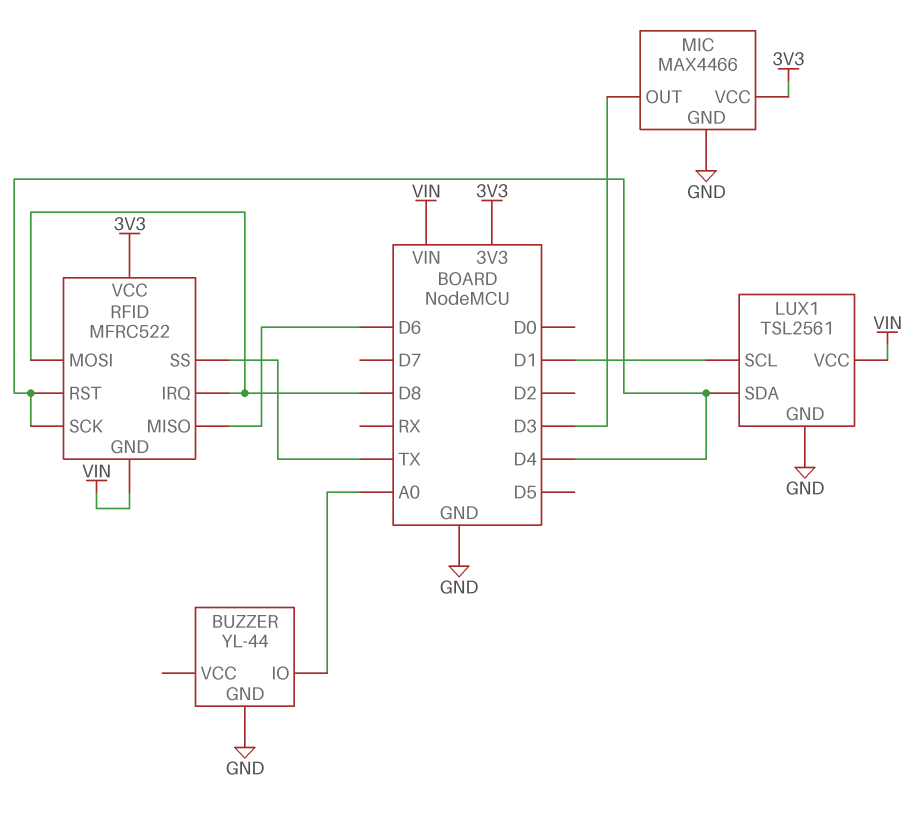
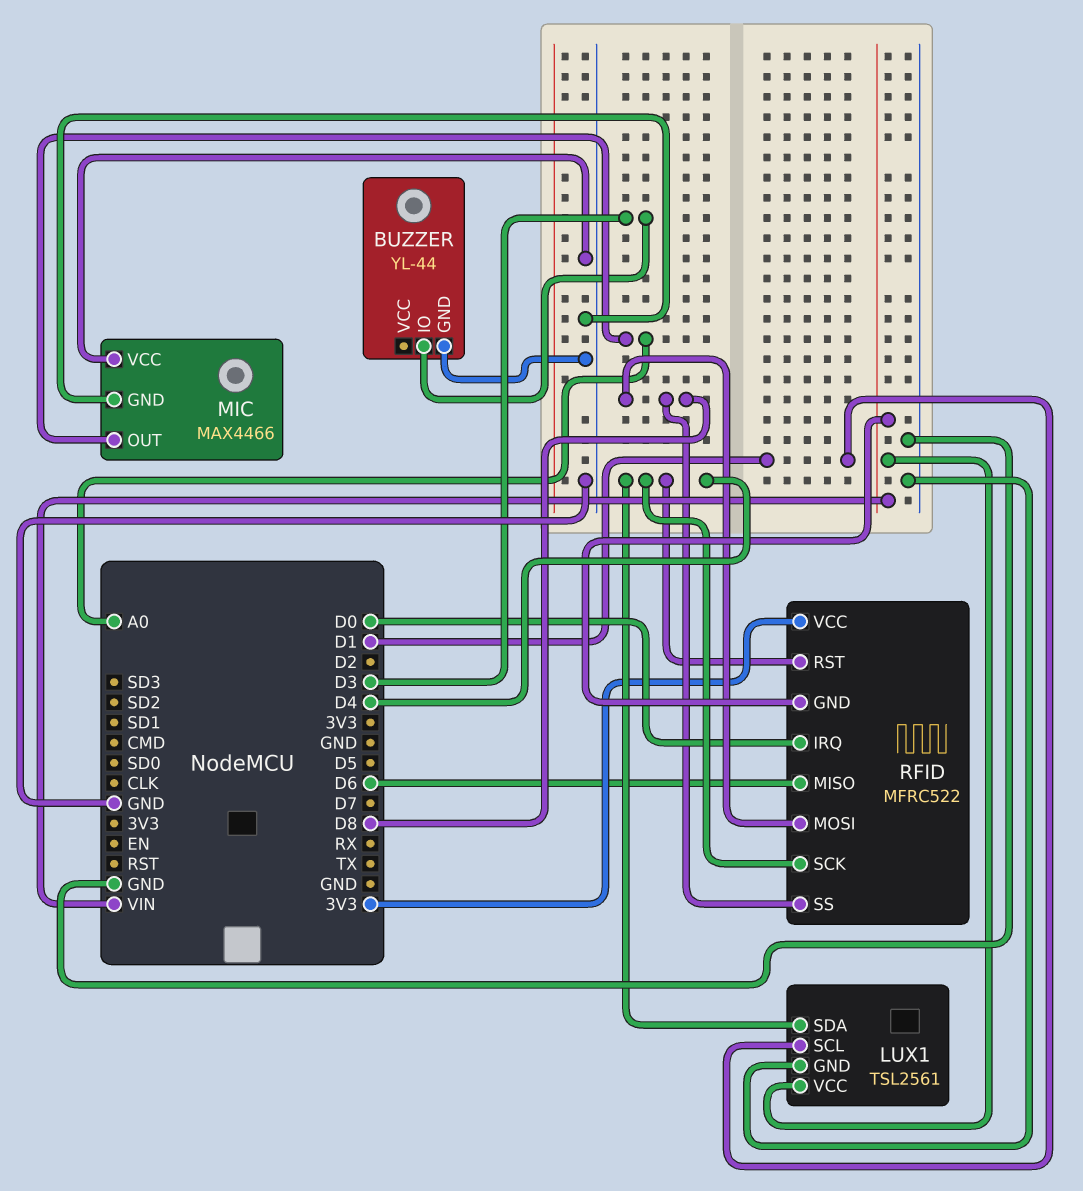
BUZZER pin IO: A0 -> D3
MIC pin OUT: D3 -> A0
MIC pin VCC: 3V3 -> GND
RFID pin IRQ: D8 -> D0
RFID pin SS: TX -> D8

